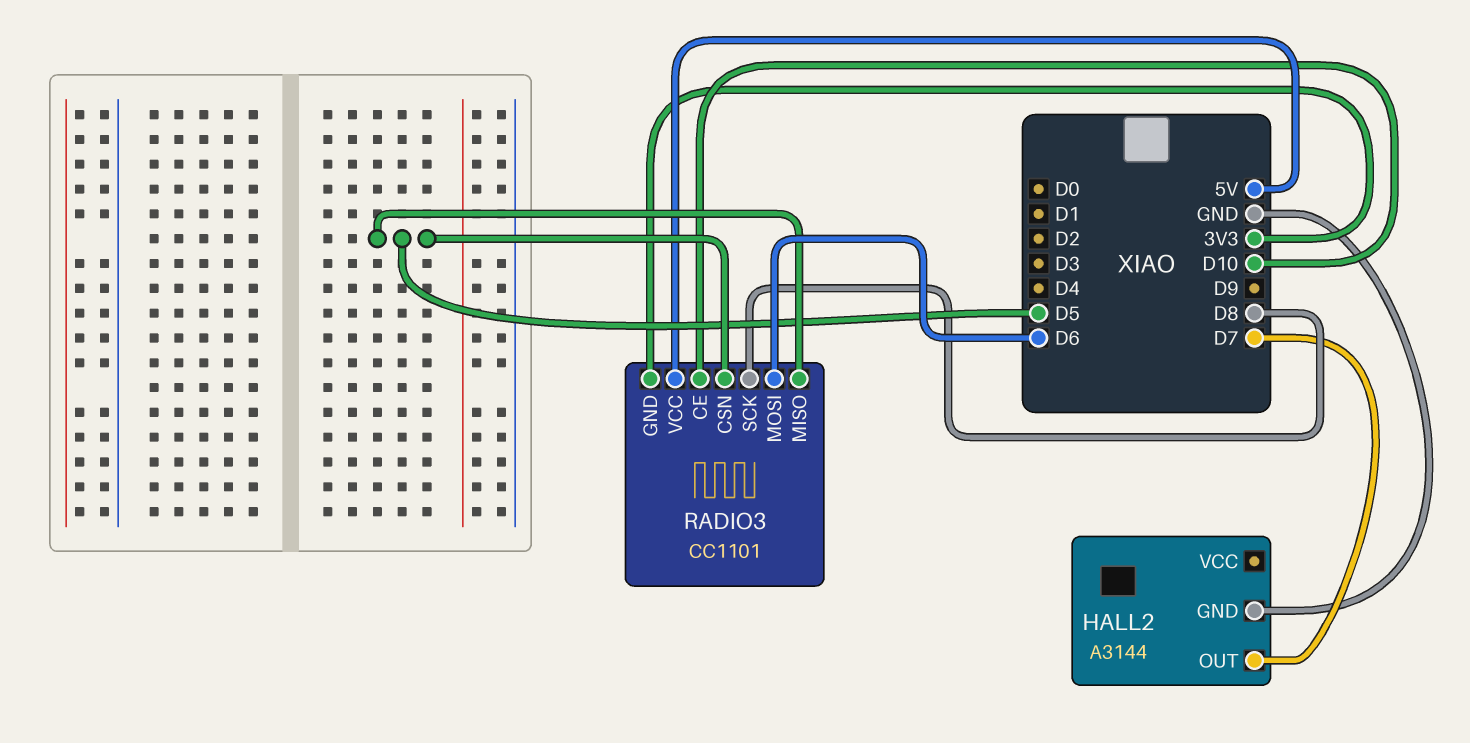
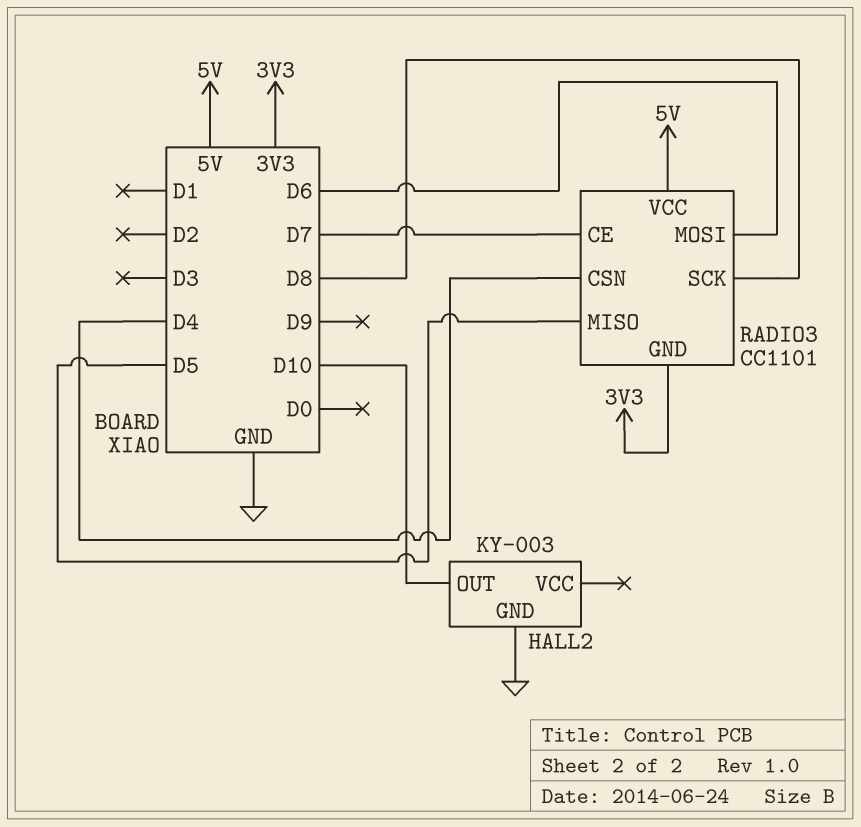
HALL2: A3144 -> KY-003
HALL2 pin OUT: D7 -> D10
RADIO3 pin CE: D10 -> D7
RADIO3 pin CSN: D5 -> D4

